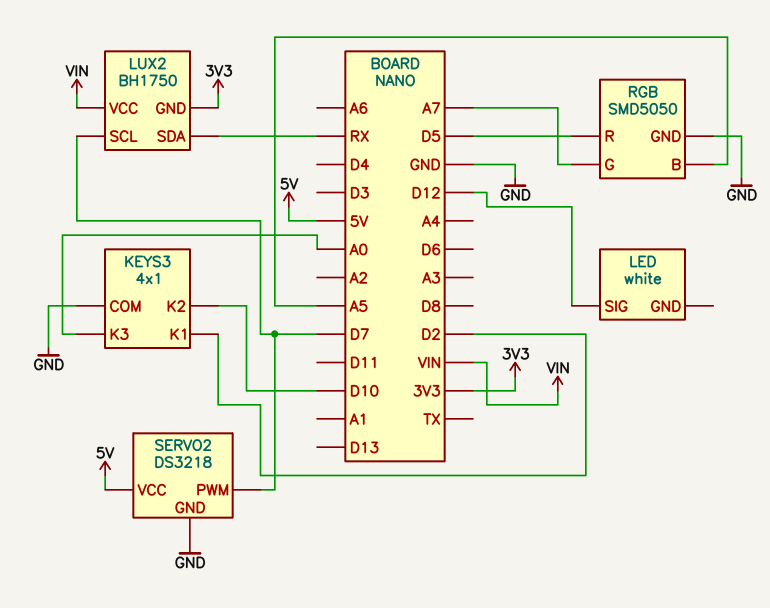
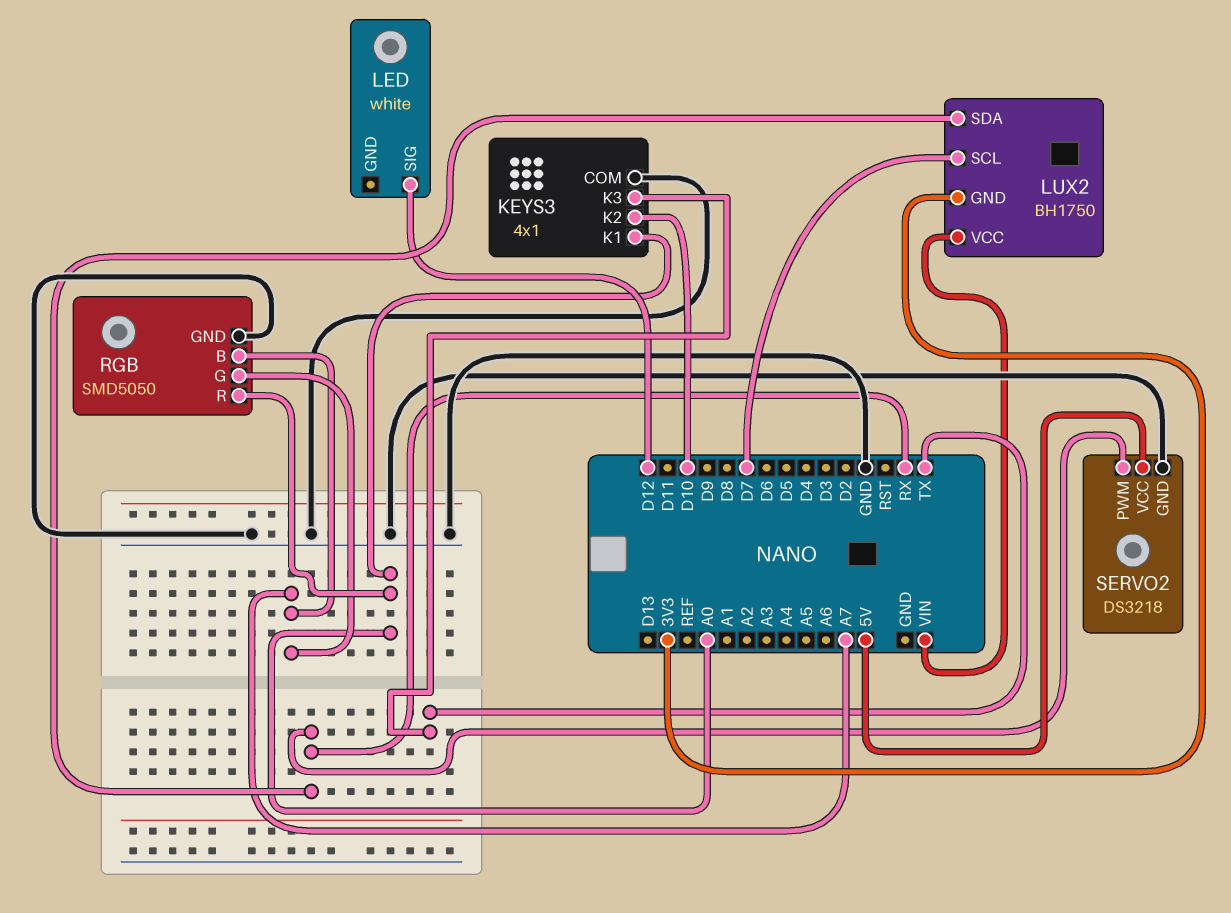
KEYS3 pin K1: D2 -> A0
KEYS3 pin K3: A0 -> TX
RGB pin B: A5 -> A7
RGB pin R: D5 -> A0
SERVO2 pin PWM: D7 -> RX

